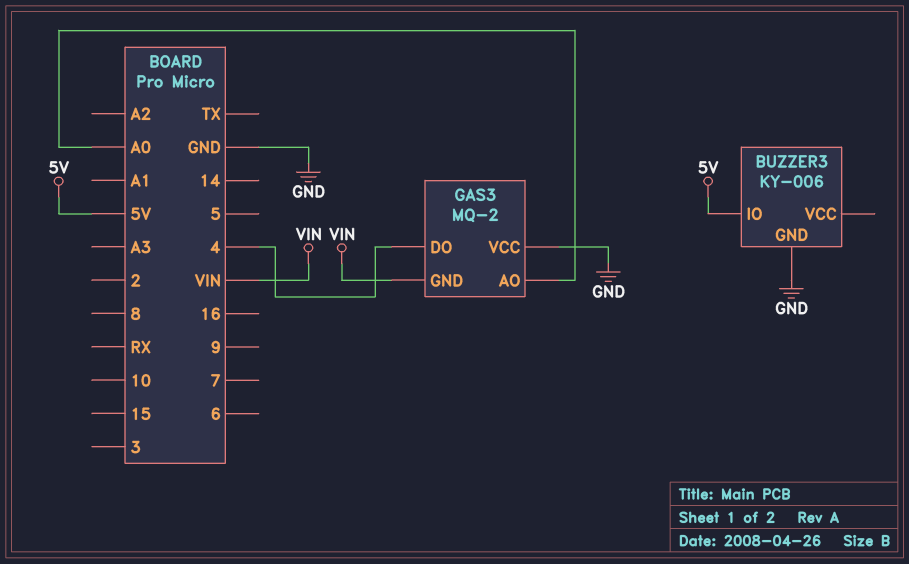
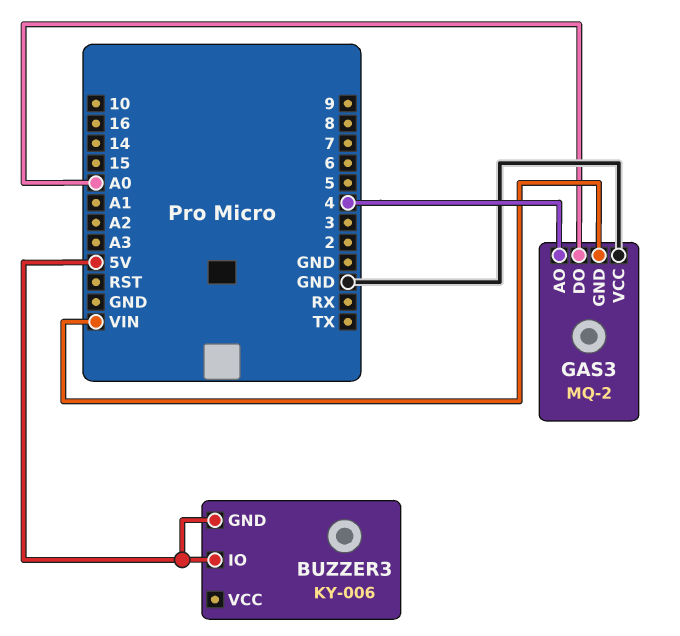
BUZZER3 pin GND: GND -> 5V
GAS3 pin AO: A0 -> 4
GAS3 pin DO: 4 -> A0

